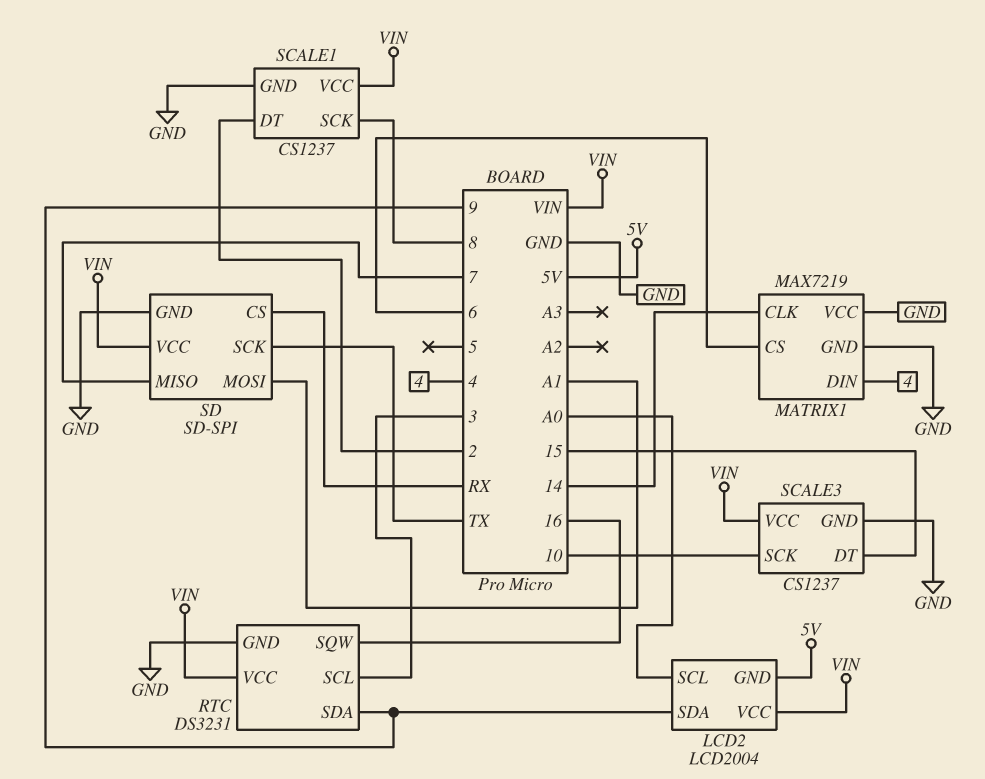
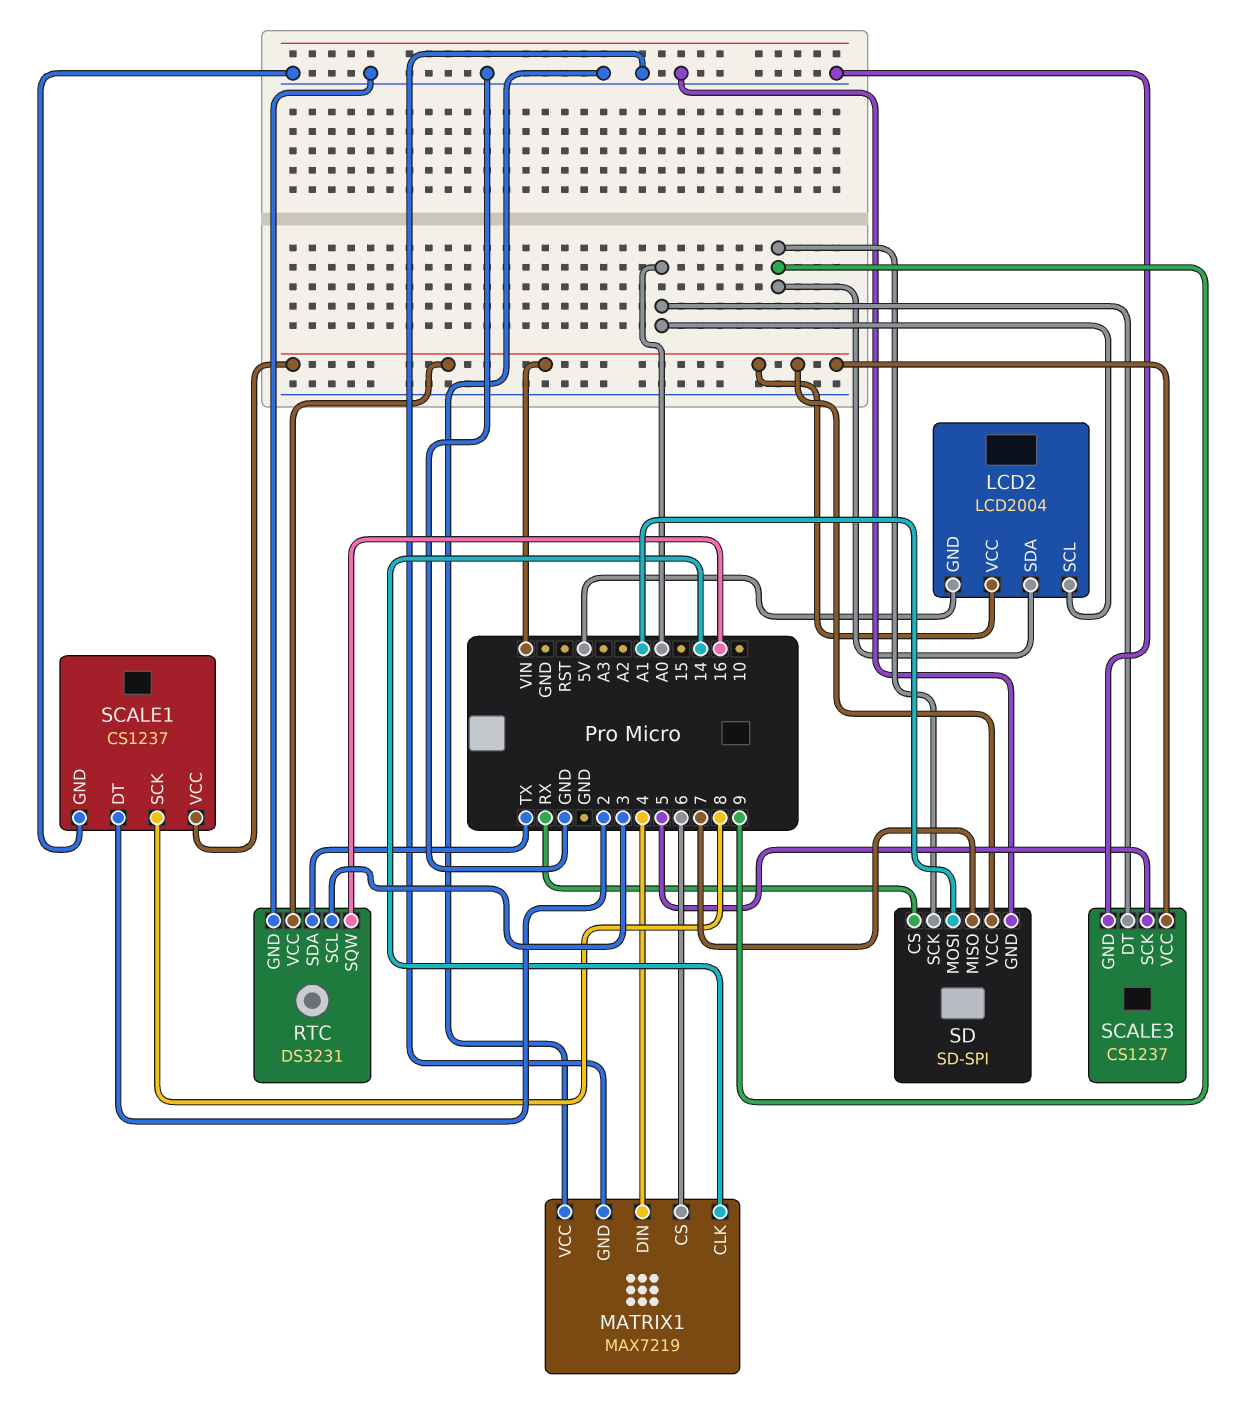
RTC pin SDA: 9 -> TX
SCALE3 pin DT: 15 -> A0
SCALE3 pin SCK: 10 -> 5
SD pin SCK: TX -> 9

